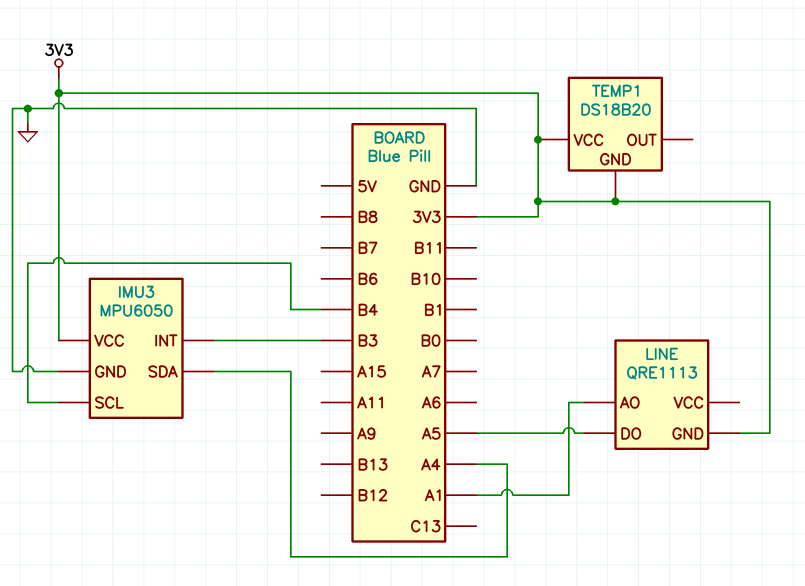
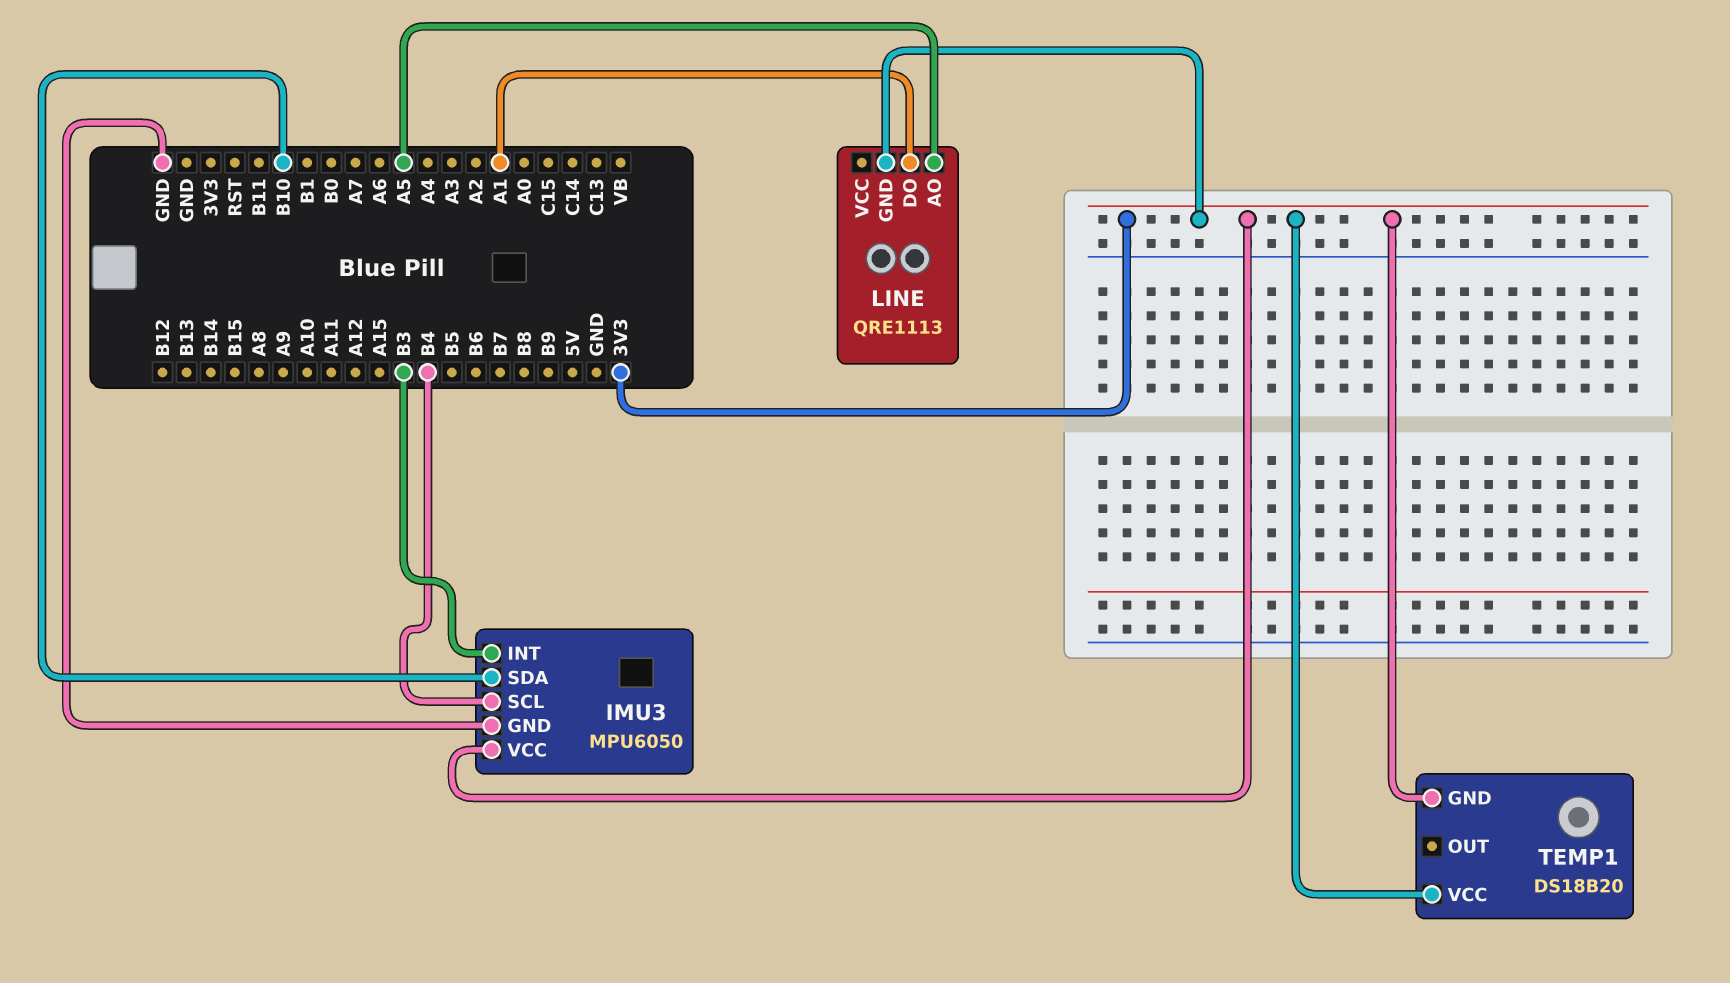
IMU3 pin SDA: A4 -> B10
LINE pin AO: A1 -> A5
LINE pin DO: A5 -> A1

